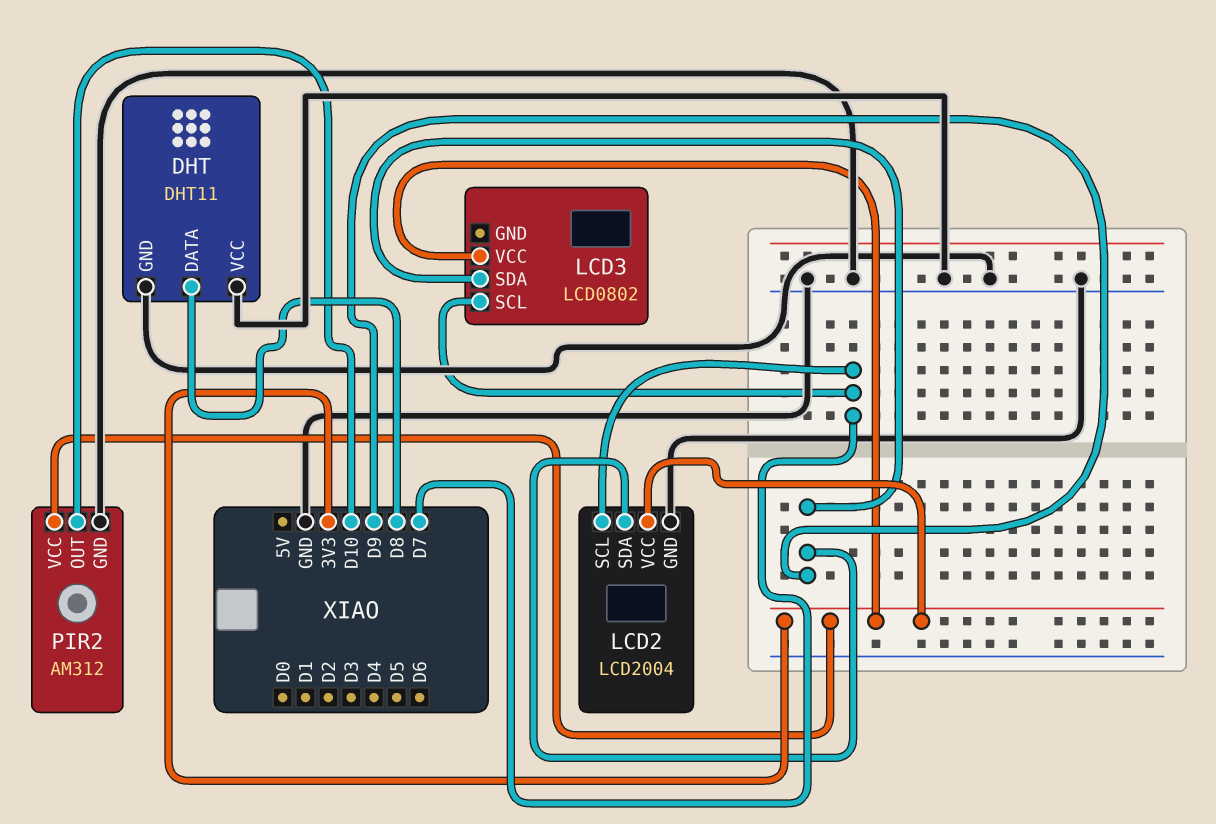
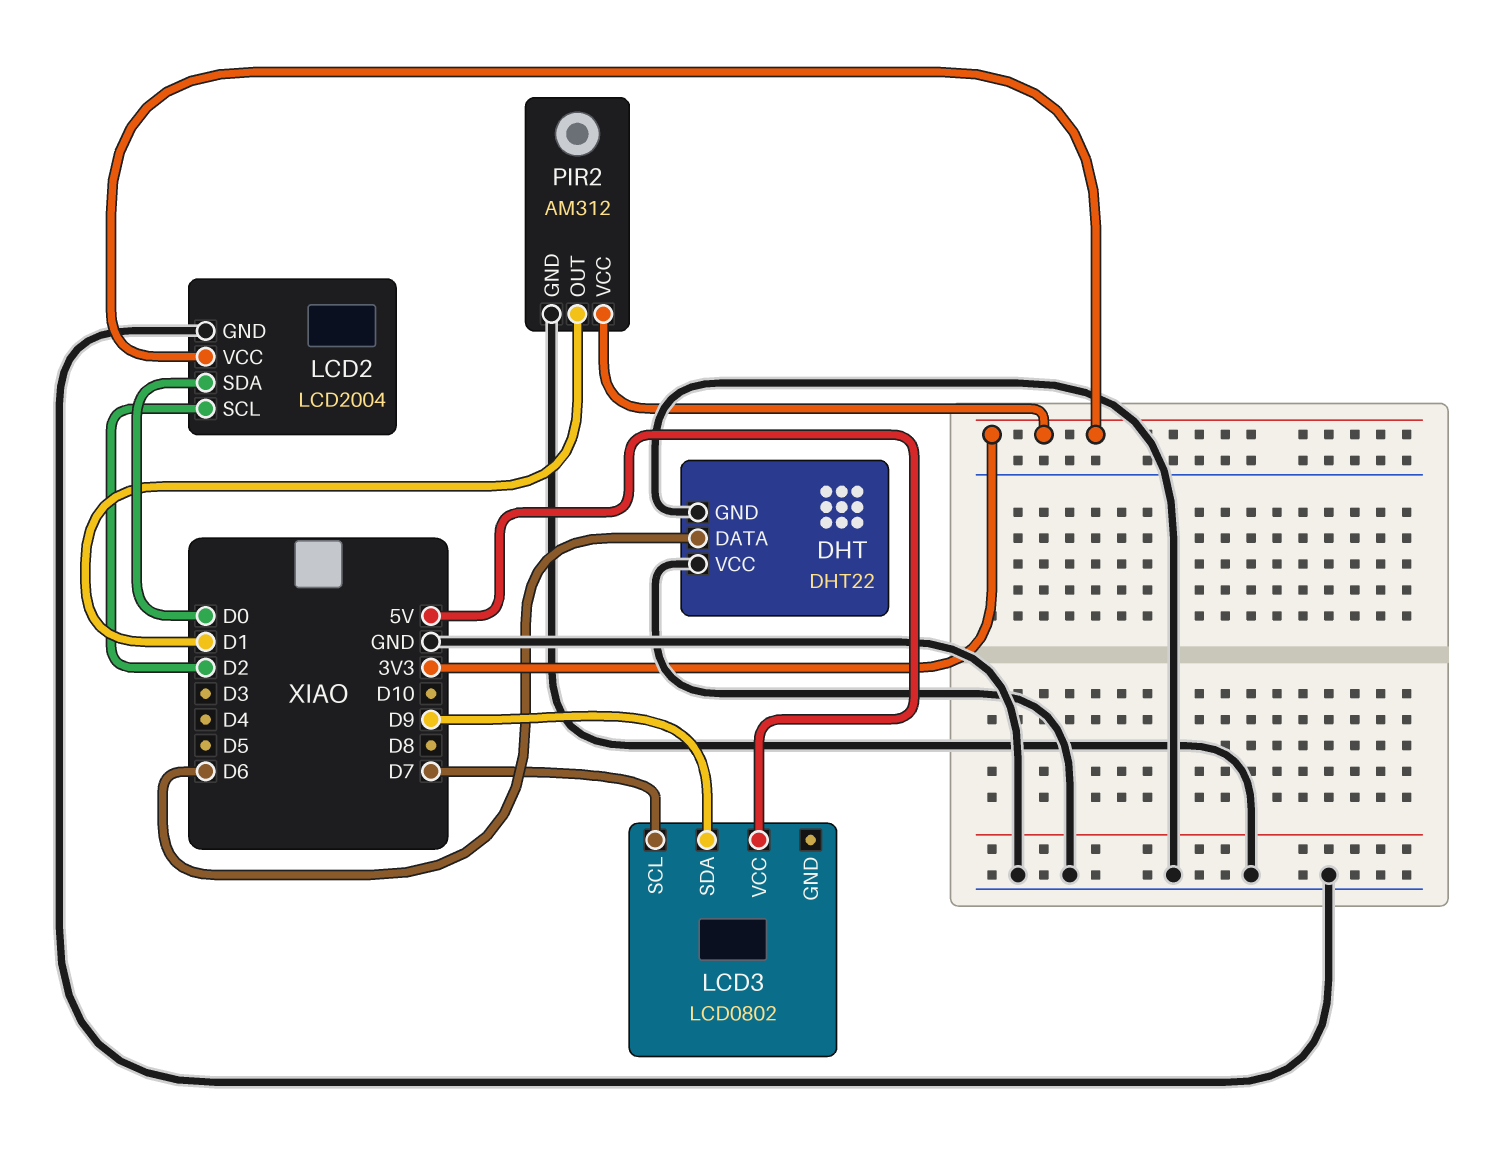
DHT: DHT11 -> DHT22
DHT pin DATA: D8 -> D6
LCD2 pin SCL: D7 -> D2
LCD2 pin SDA: D9 -> D0
LCD3 pin VCC: 3V3 -> 5V
PIR2 pin OUT: D10 -> D1

